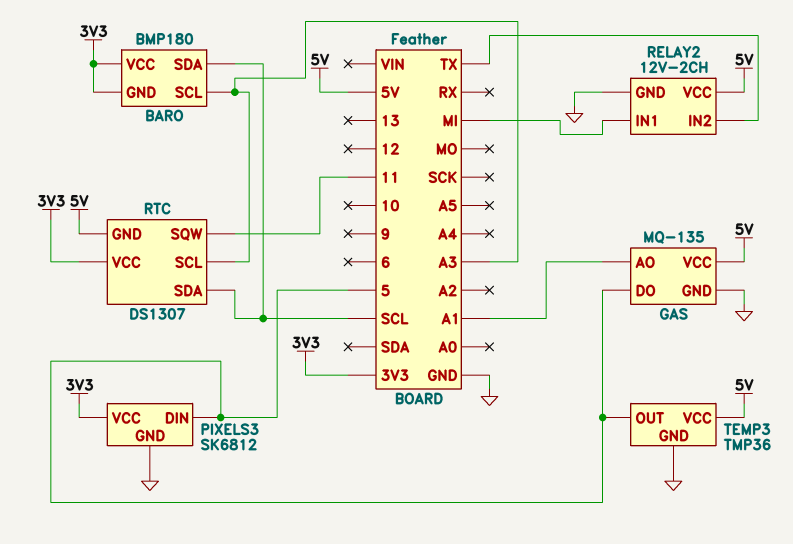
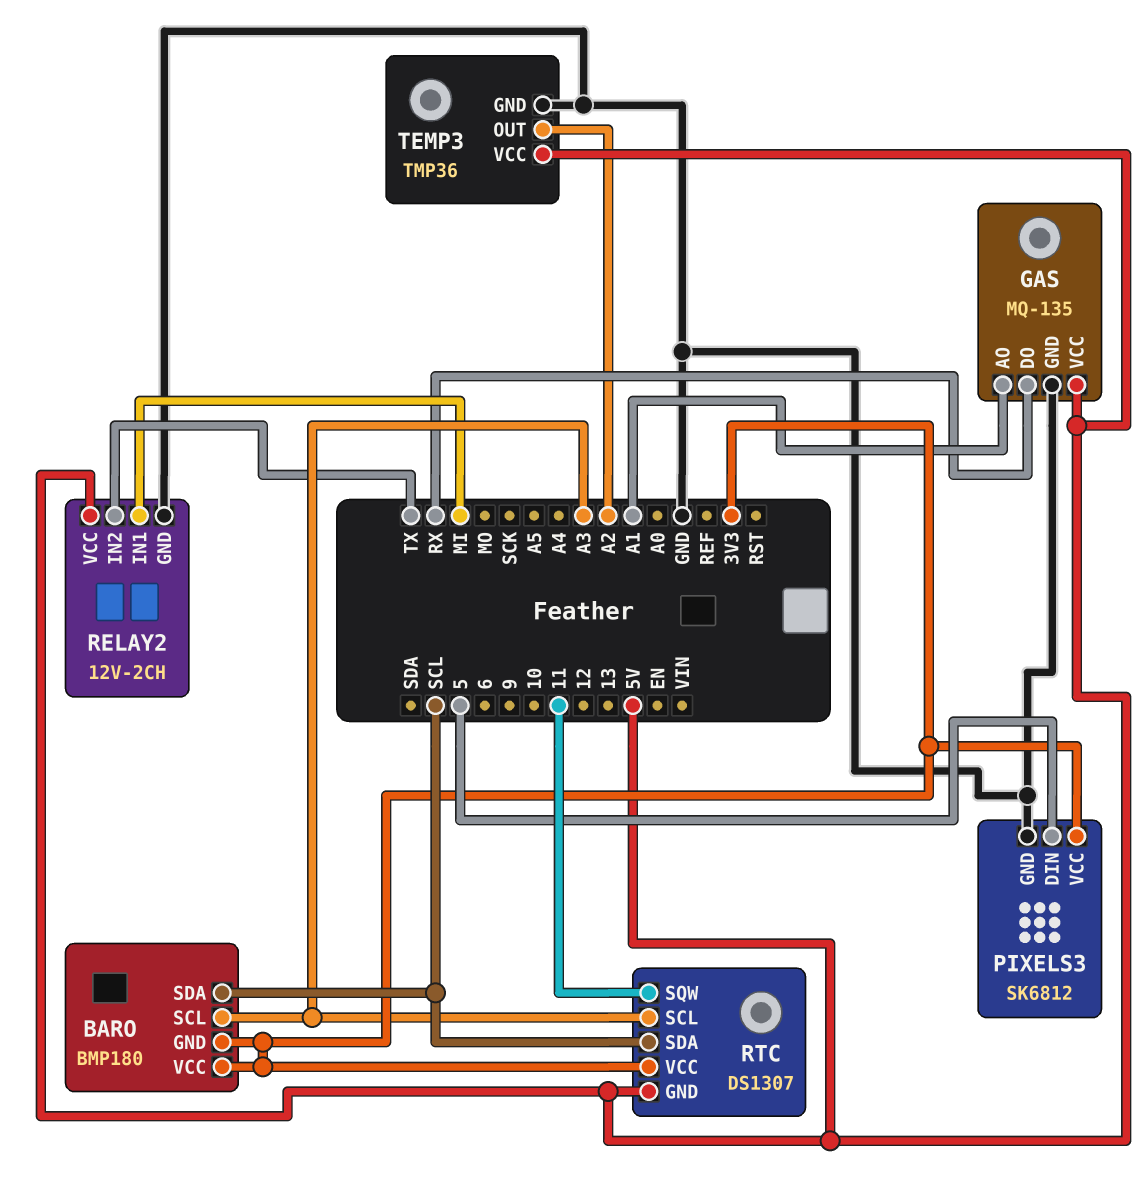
GAS pin DO: 5 -> RX
TEMP3 pin OUT: 5 -> A2

